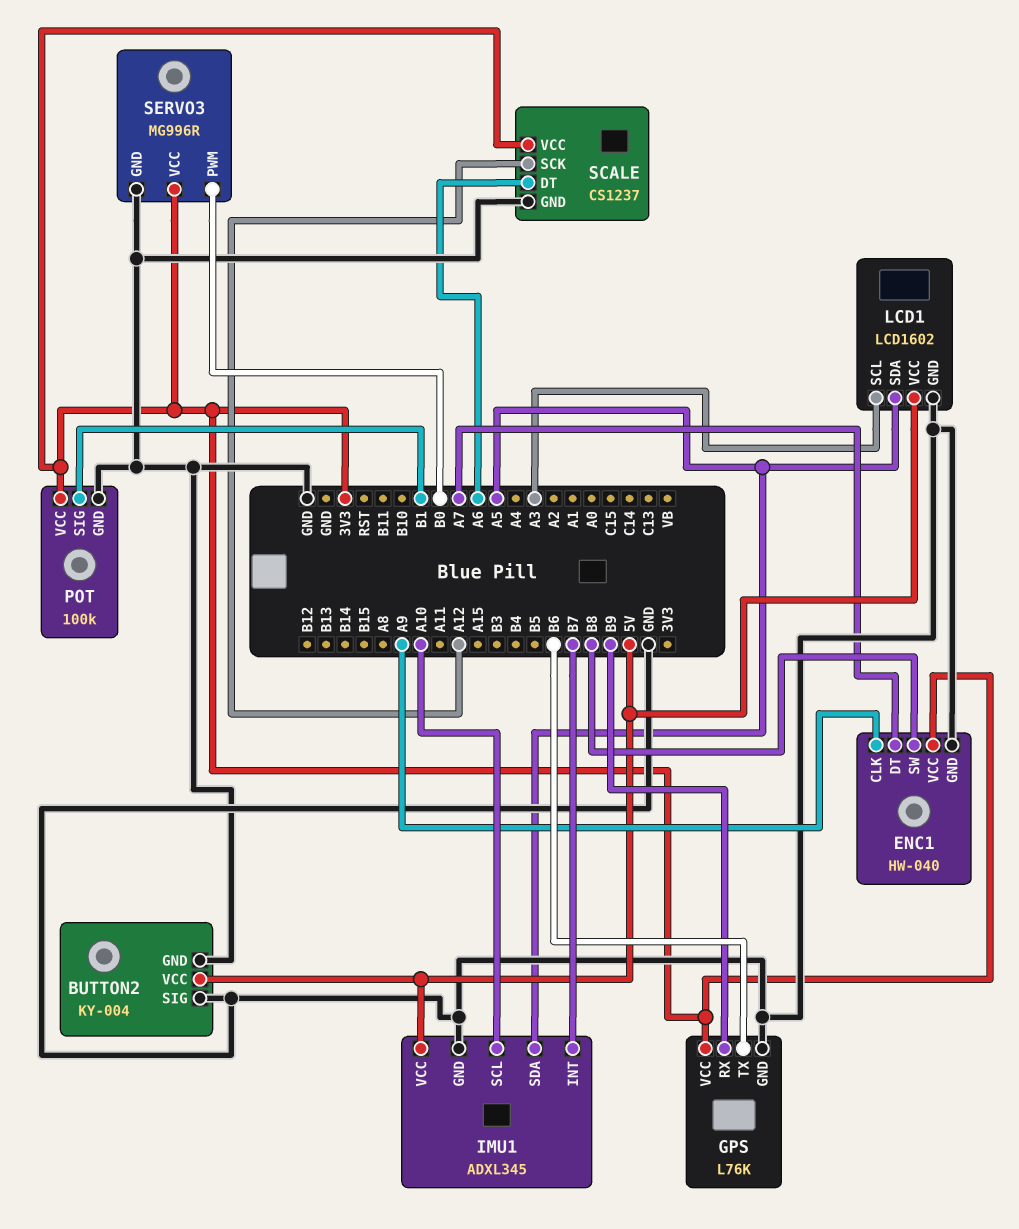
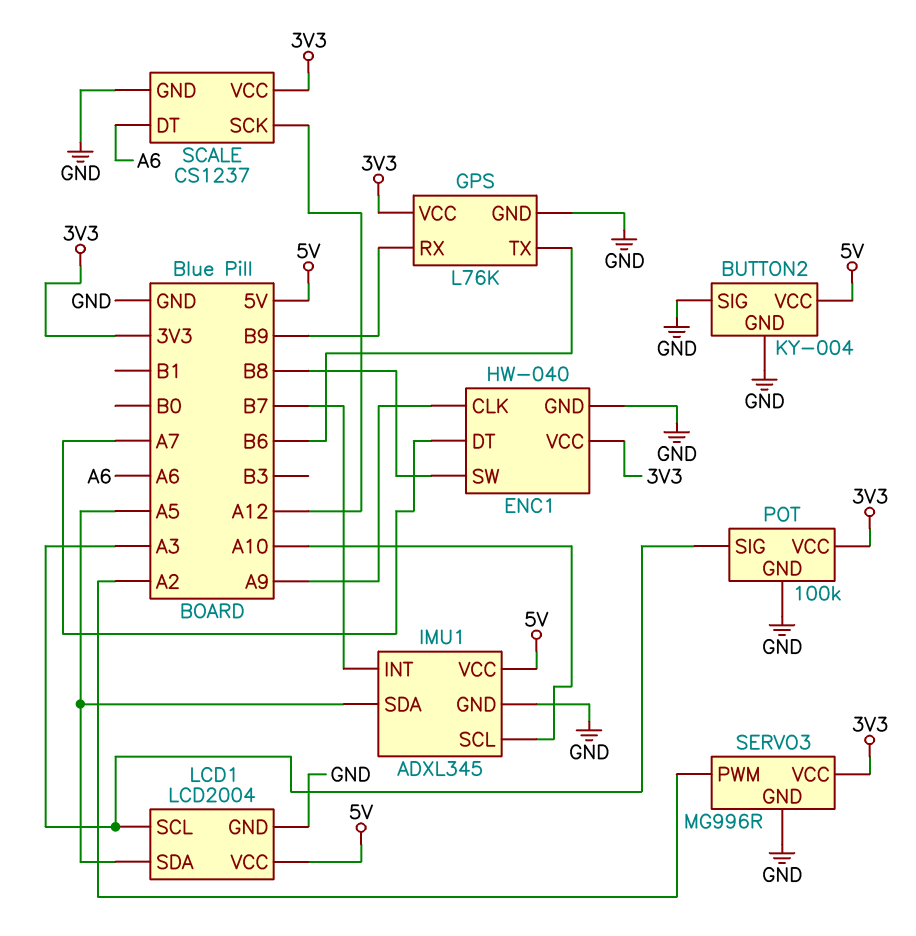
LCD1: LCD1602 -> LCD2004
POT pin SIG: B1 -> A3
SERVO3 pin PWM: B0 -> A2

